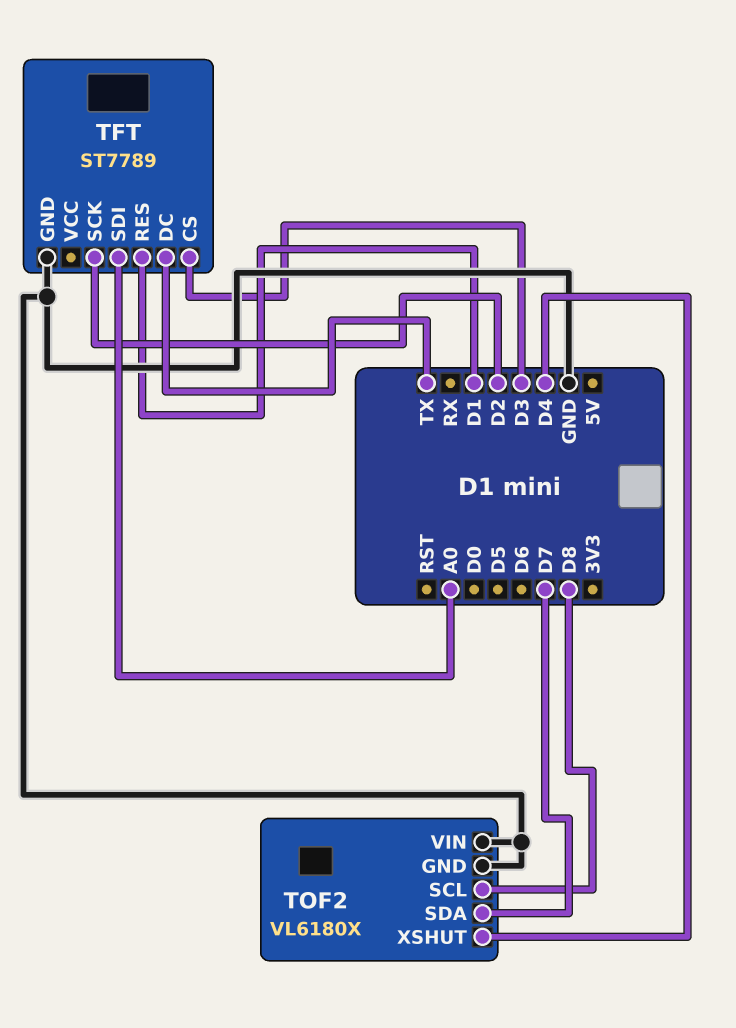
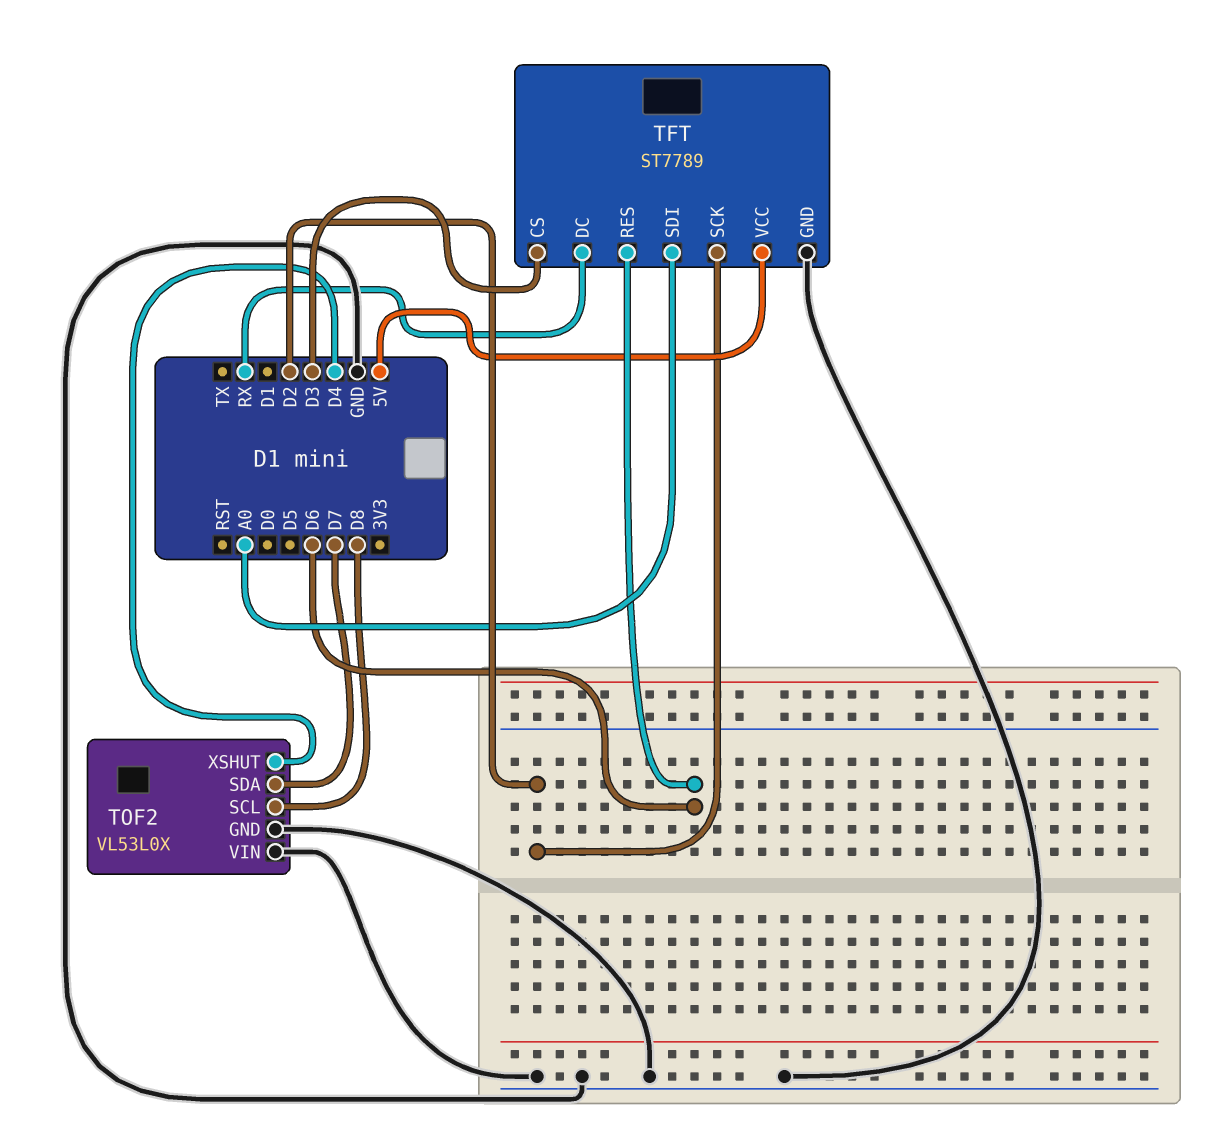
TFT pin DC: TX -> RX
TFT pin RES: D1 -> D6
TFT pin VCC: none -> 5V
TOF2: VL6180X -> VL53L0X

